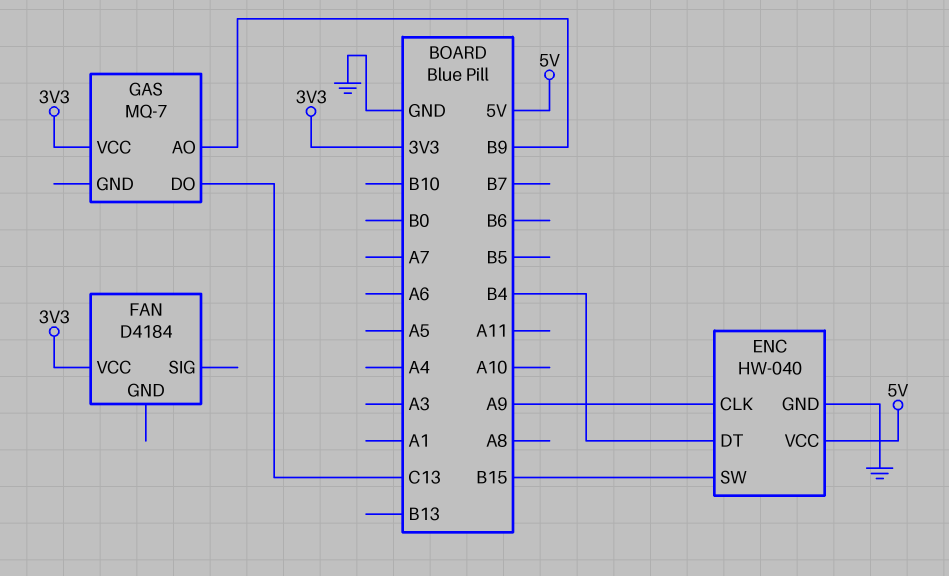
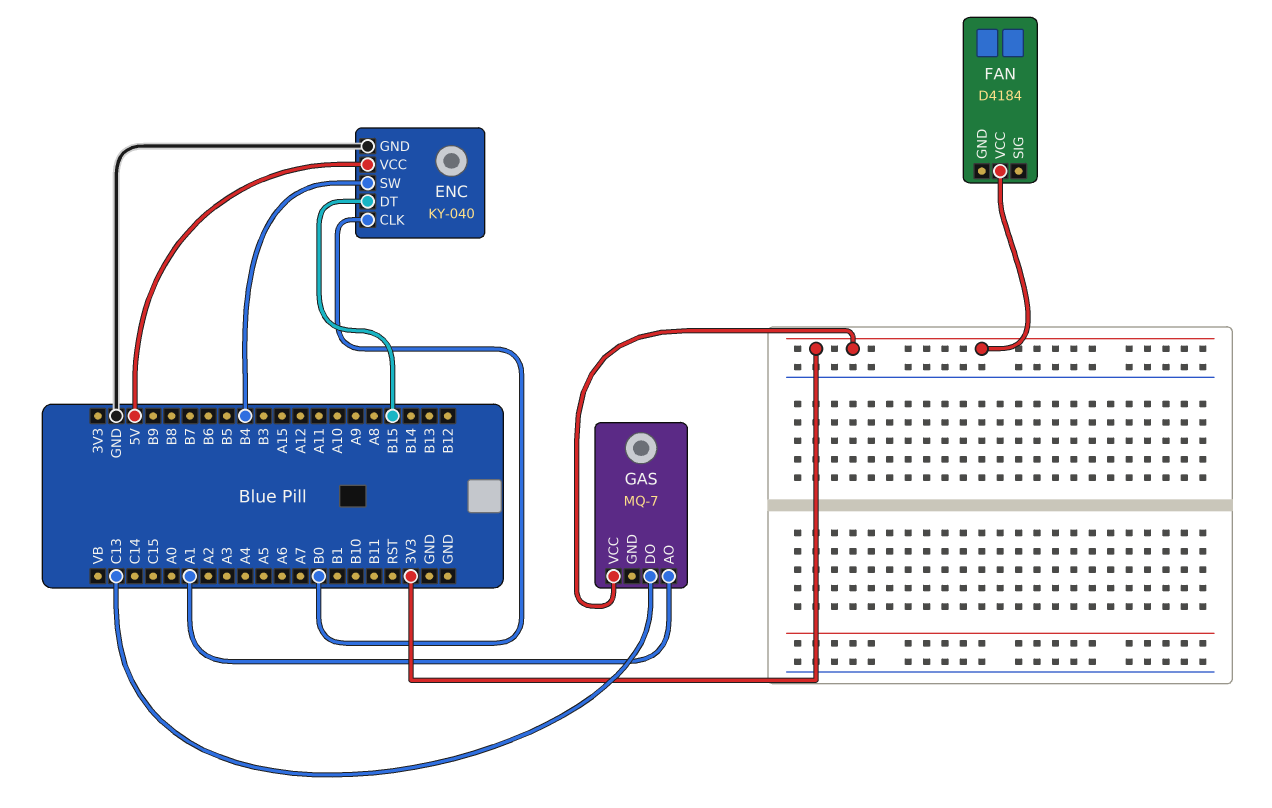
ENC: HW-040 -> KY-040
ENC pin CLK: A9 -> B0
ENC pin DT: B4 -> B15
ENC pin SW: B15 -> B4
GAS pin AO: B9 -> A1

